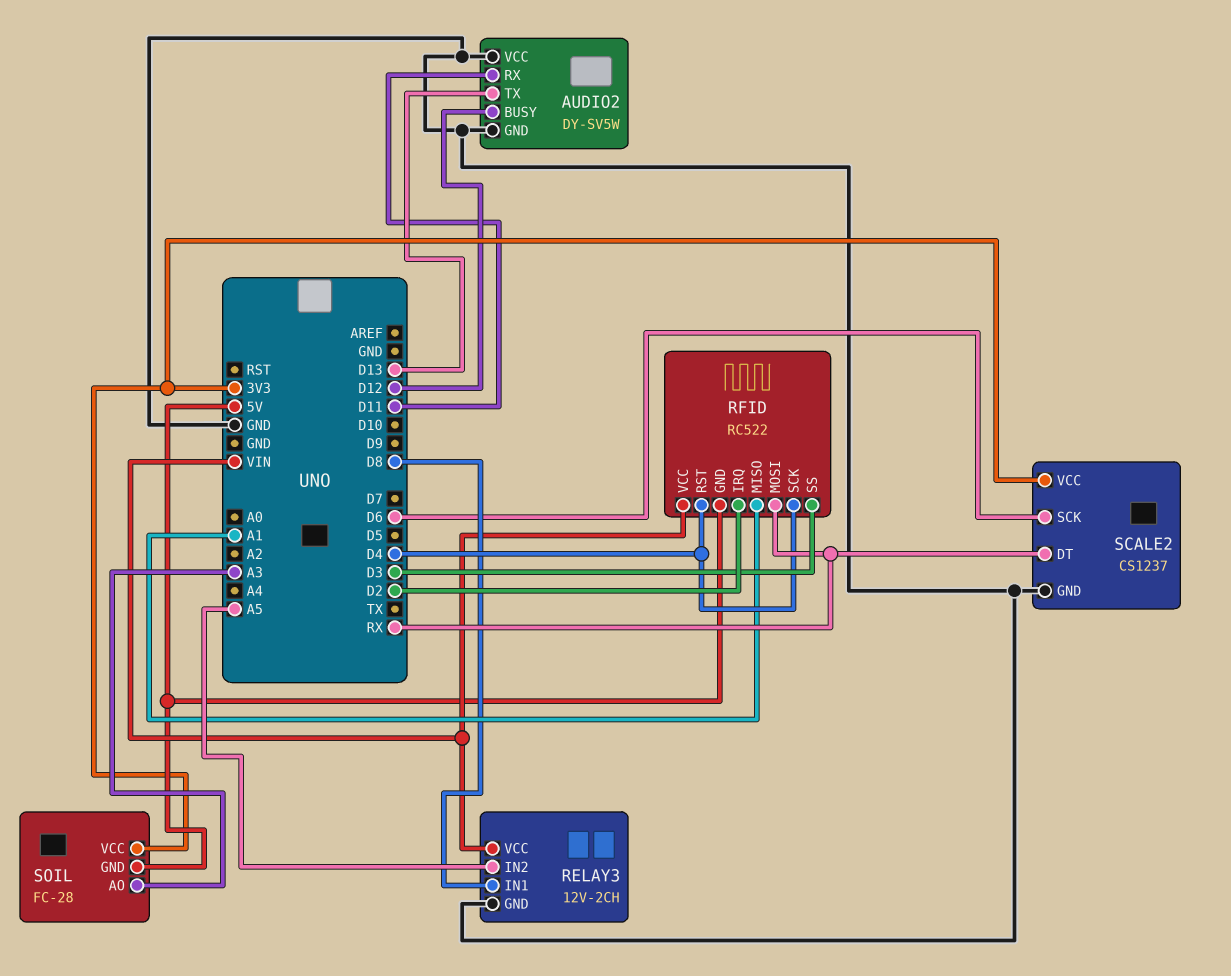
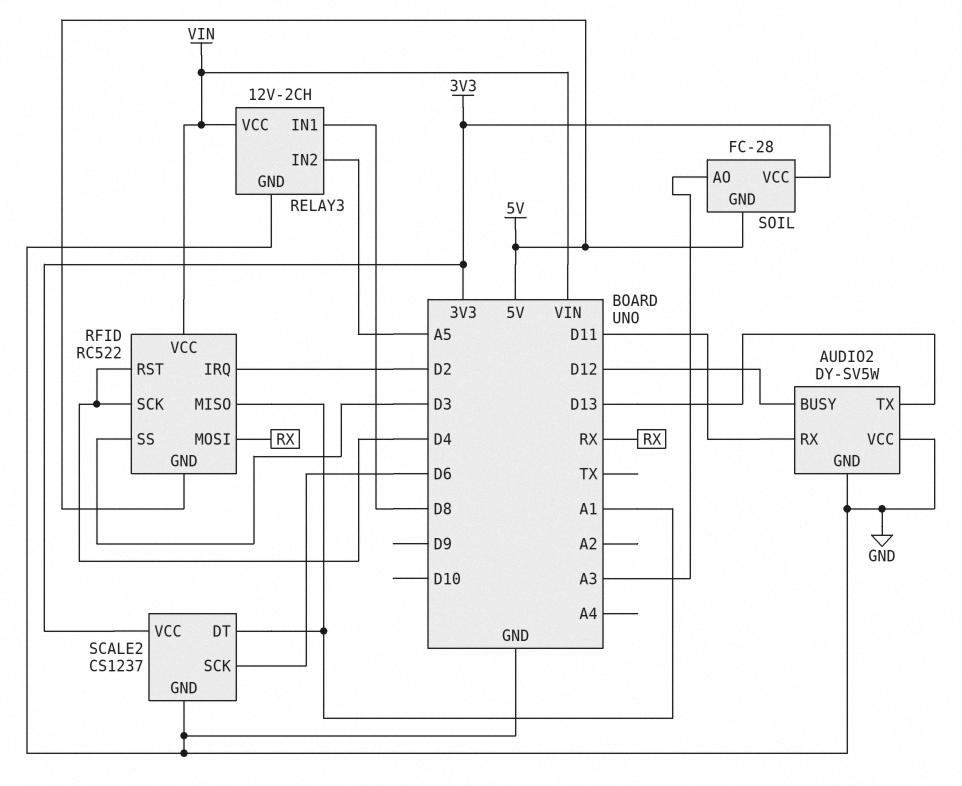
SCALE2 pin DT: RX -> A1

